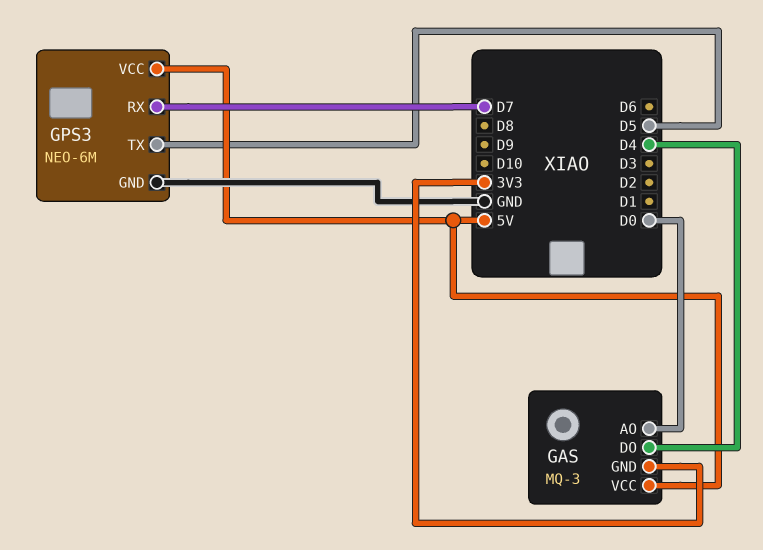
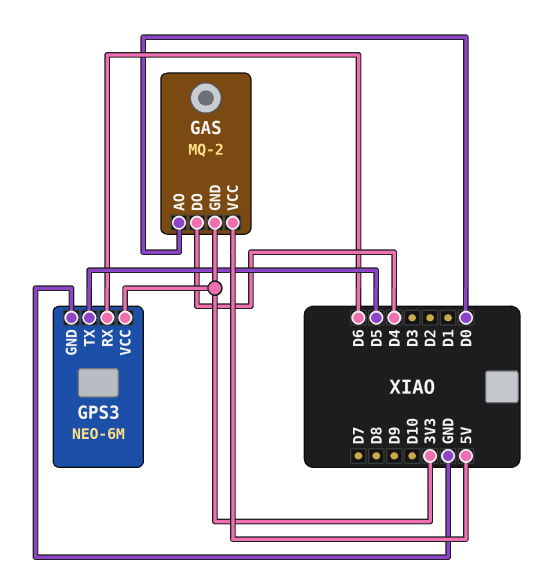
GAS: MQ-3 -> MQ-2
GPS3 pin RX: D7 -> D6
GPS3 pin VCC: 5V -> 3V3

